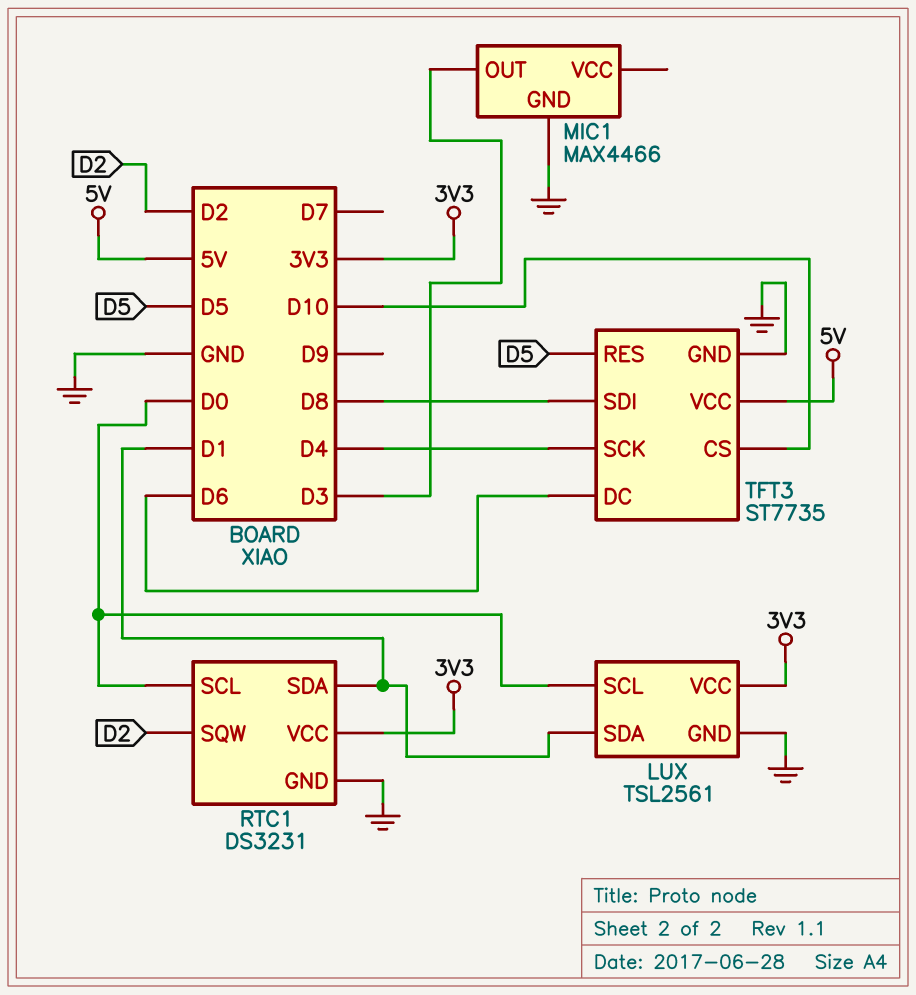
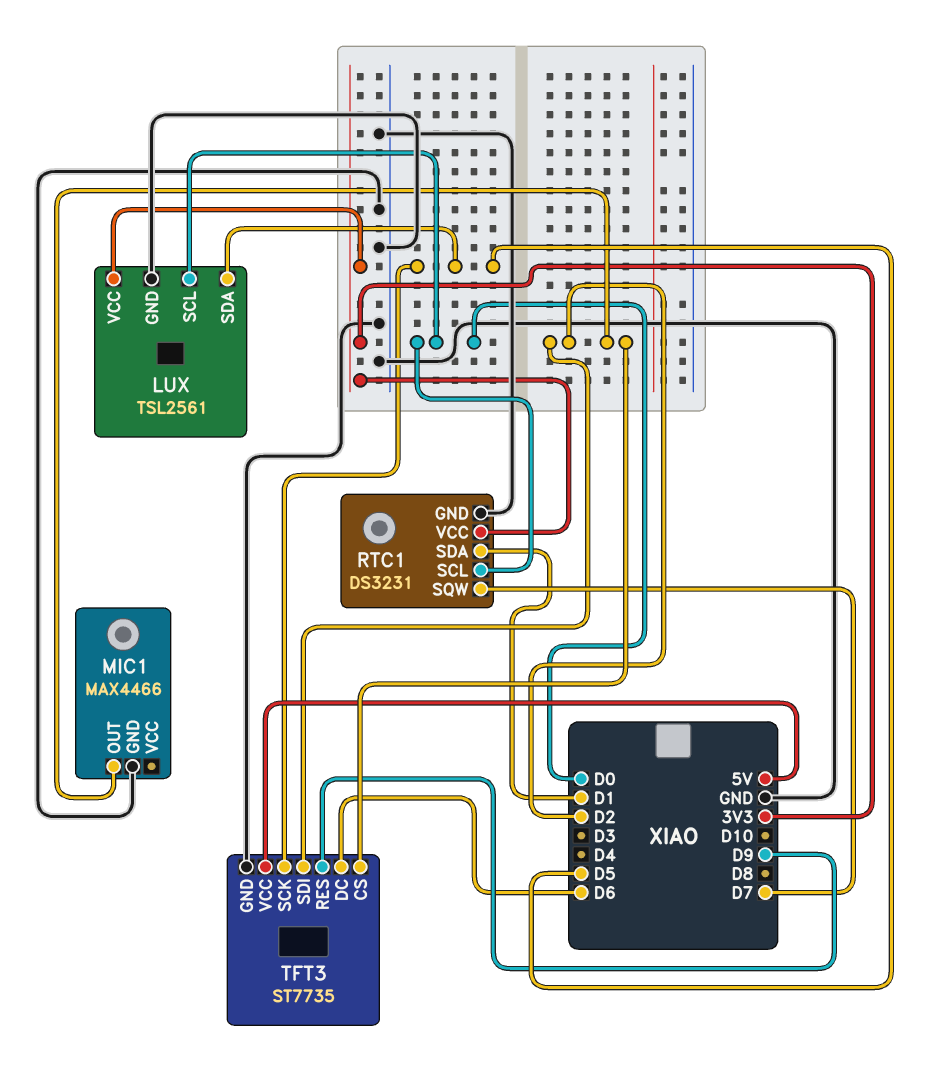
LUX pin SDA: D1 -> D5
MIC1 pin OUT: D3 -> D2
RTC1 pin SQW: D2 -> D7
TFT3 pin CS: D10 -> D2
TFT3 pin RES: D5 -> D9
TFT3 pin SCK: D4 -> D5
TFT3 pin SDI: D8 -> D2

